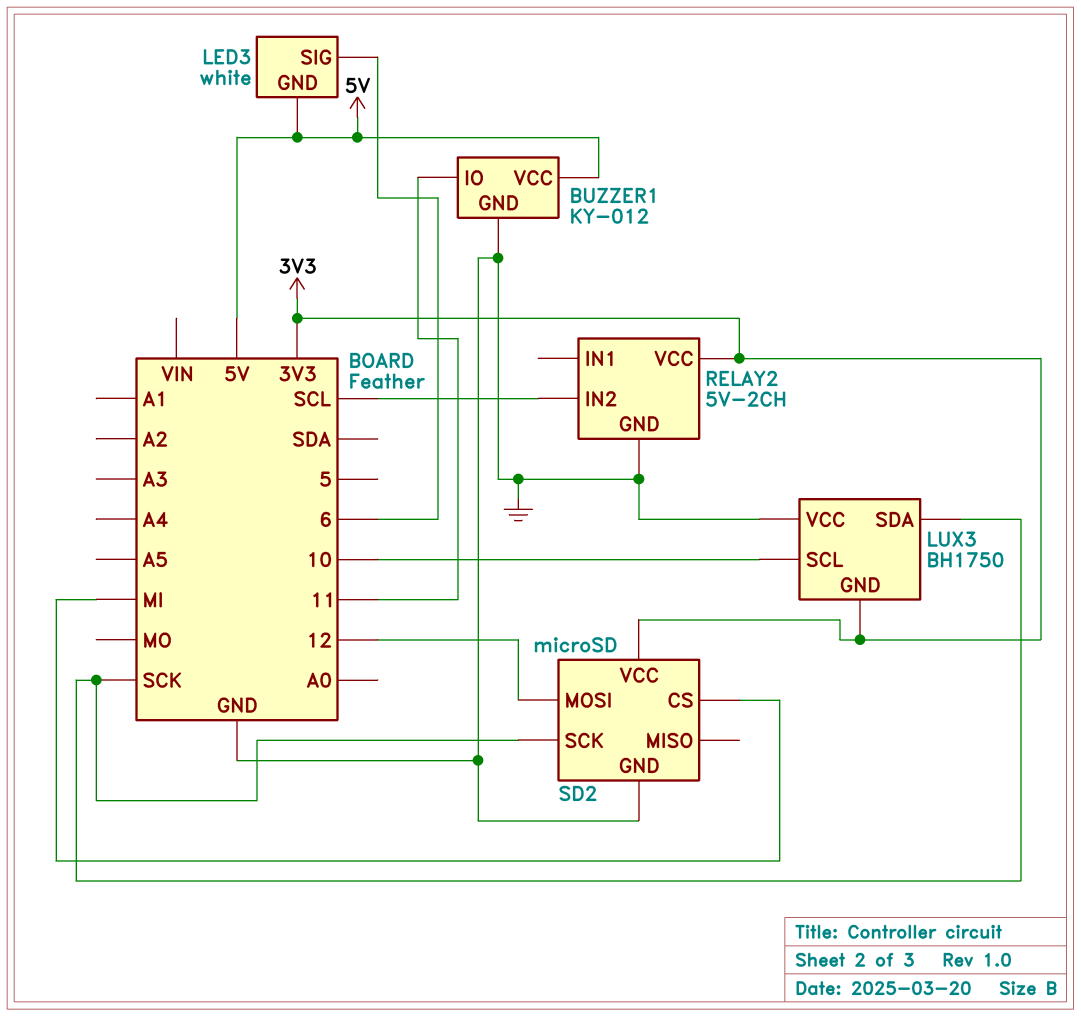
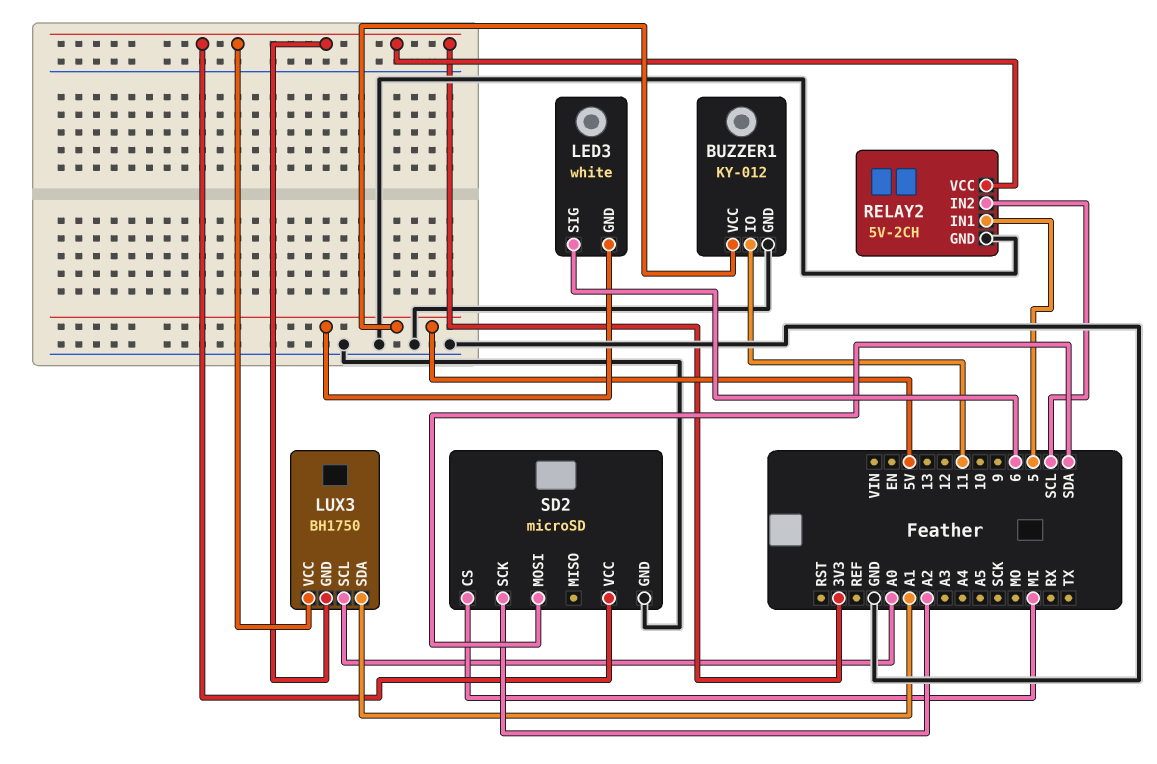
LUX3 pin SCL: 10 -> A0
LUX3 pin SDA: SCK -> A1
LUX3 pin VCC: GND -> 3V3
RELAY2 pin IN1: none -> 5
SD2 pin MOSI: 12 -> SDA
SD2 pin SCK: SCK -> A2

